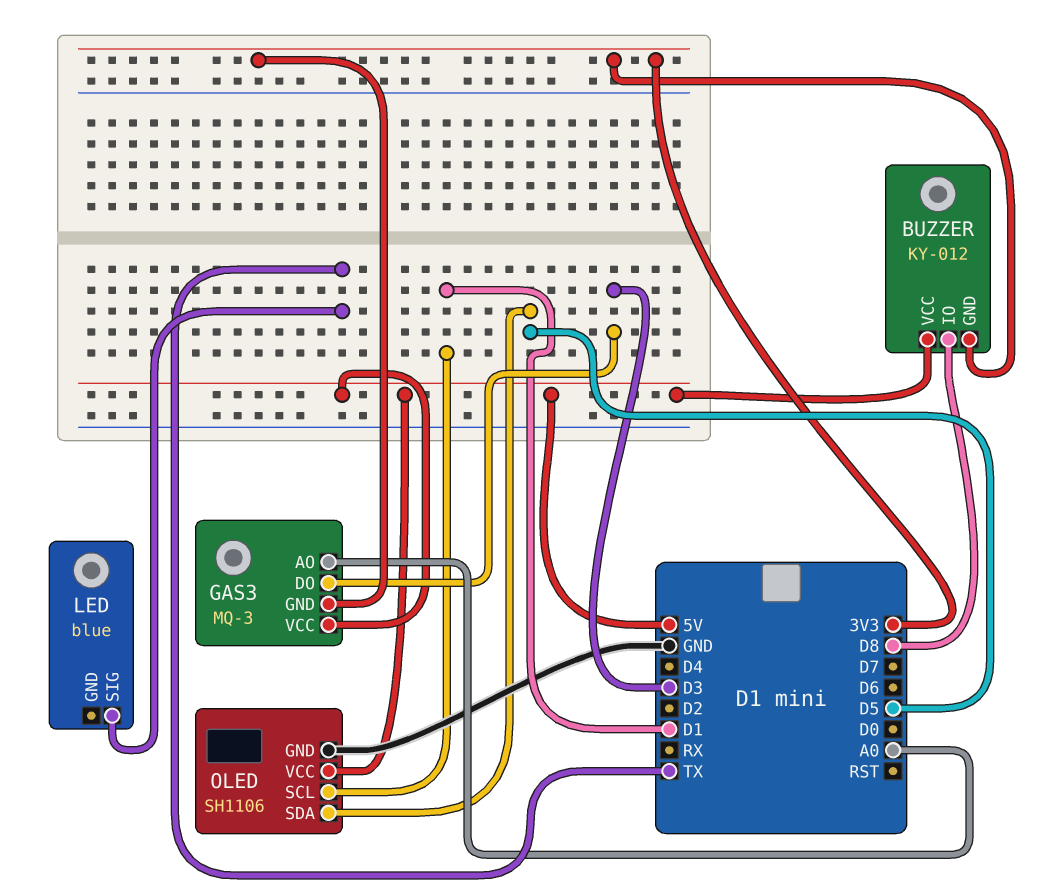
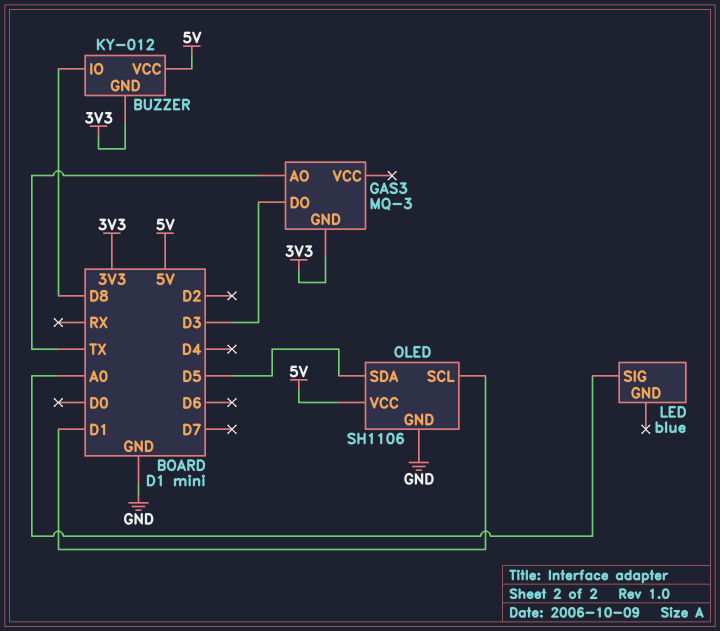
GAS3 pin AO: A0 -> TX
GAS3 pin VCC: 5V -> none
LED pin SIG: TX -> A0

